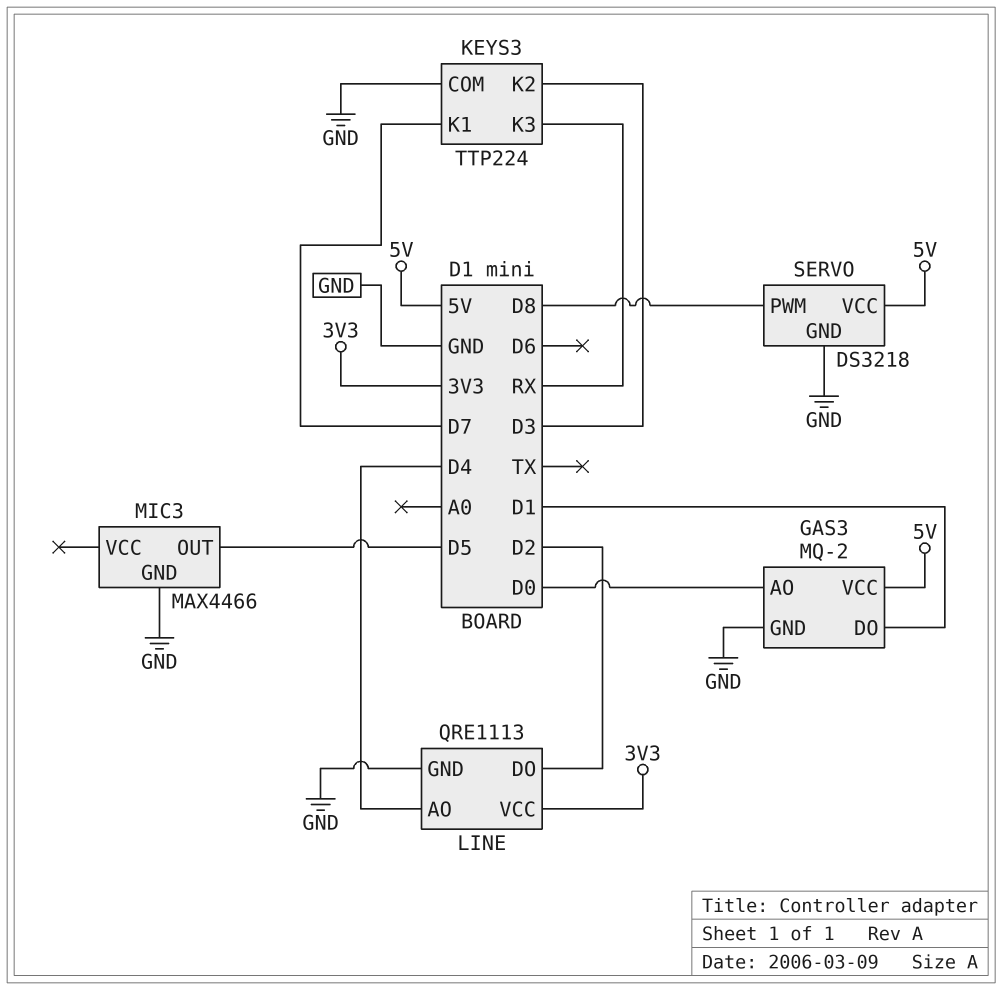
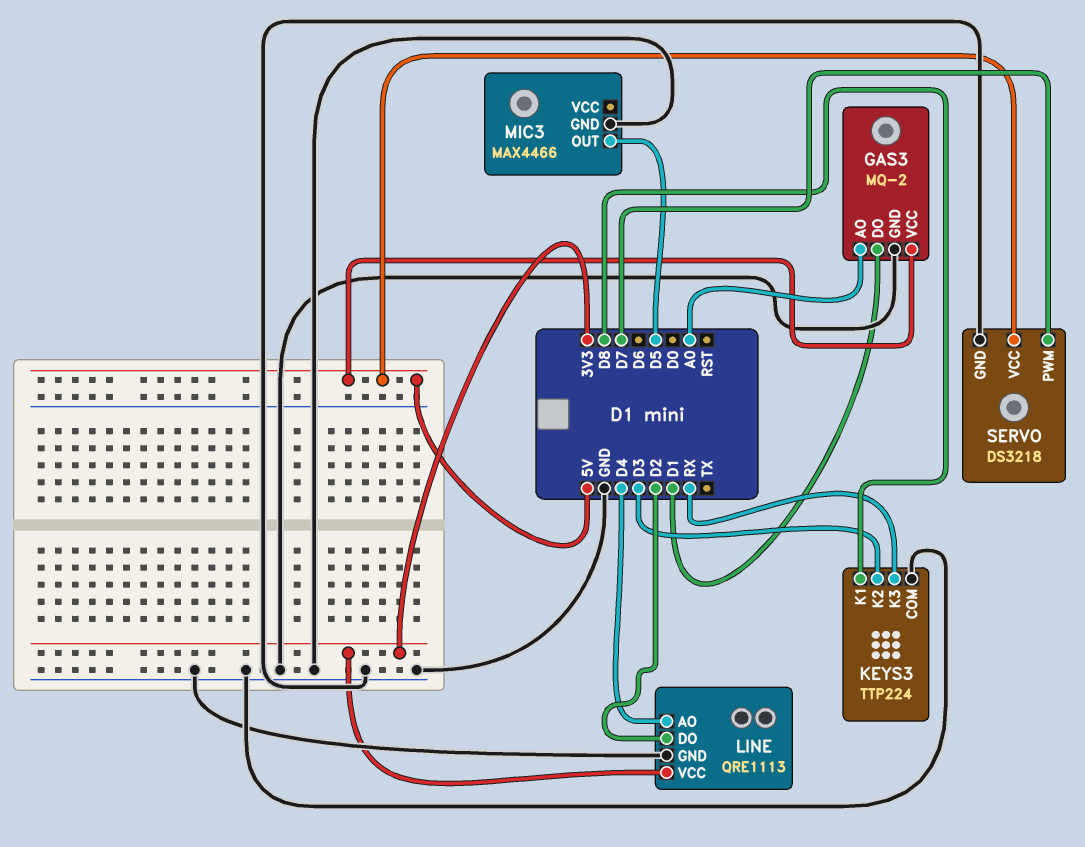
GAS3 pin AO: D0 -> A0
KEYS3 pin K1: D7 -> D8
SERVO pin PWM: D8 -> D7

